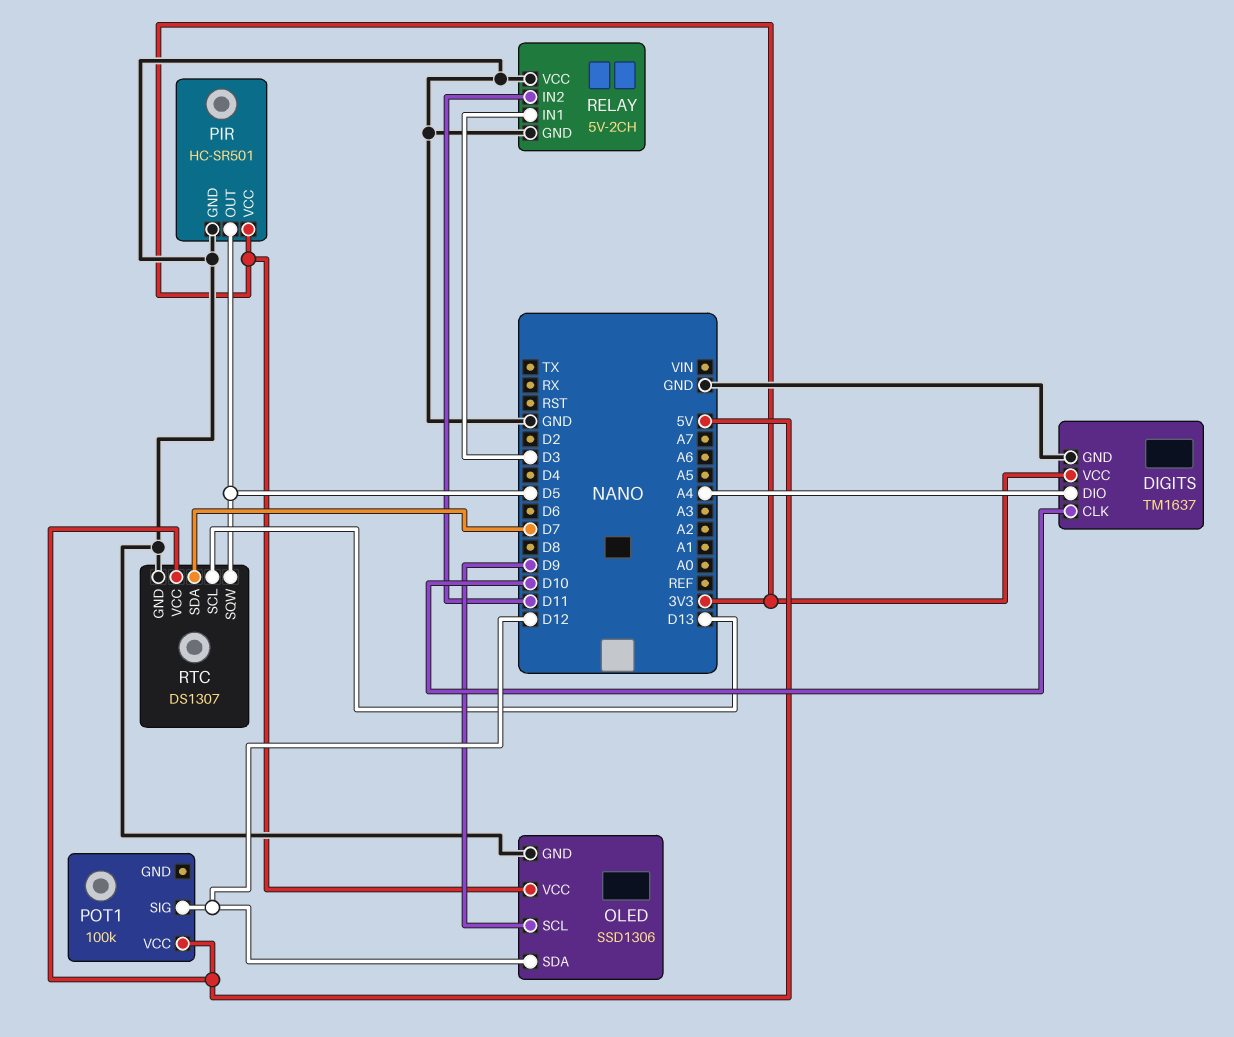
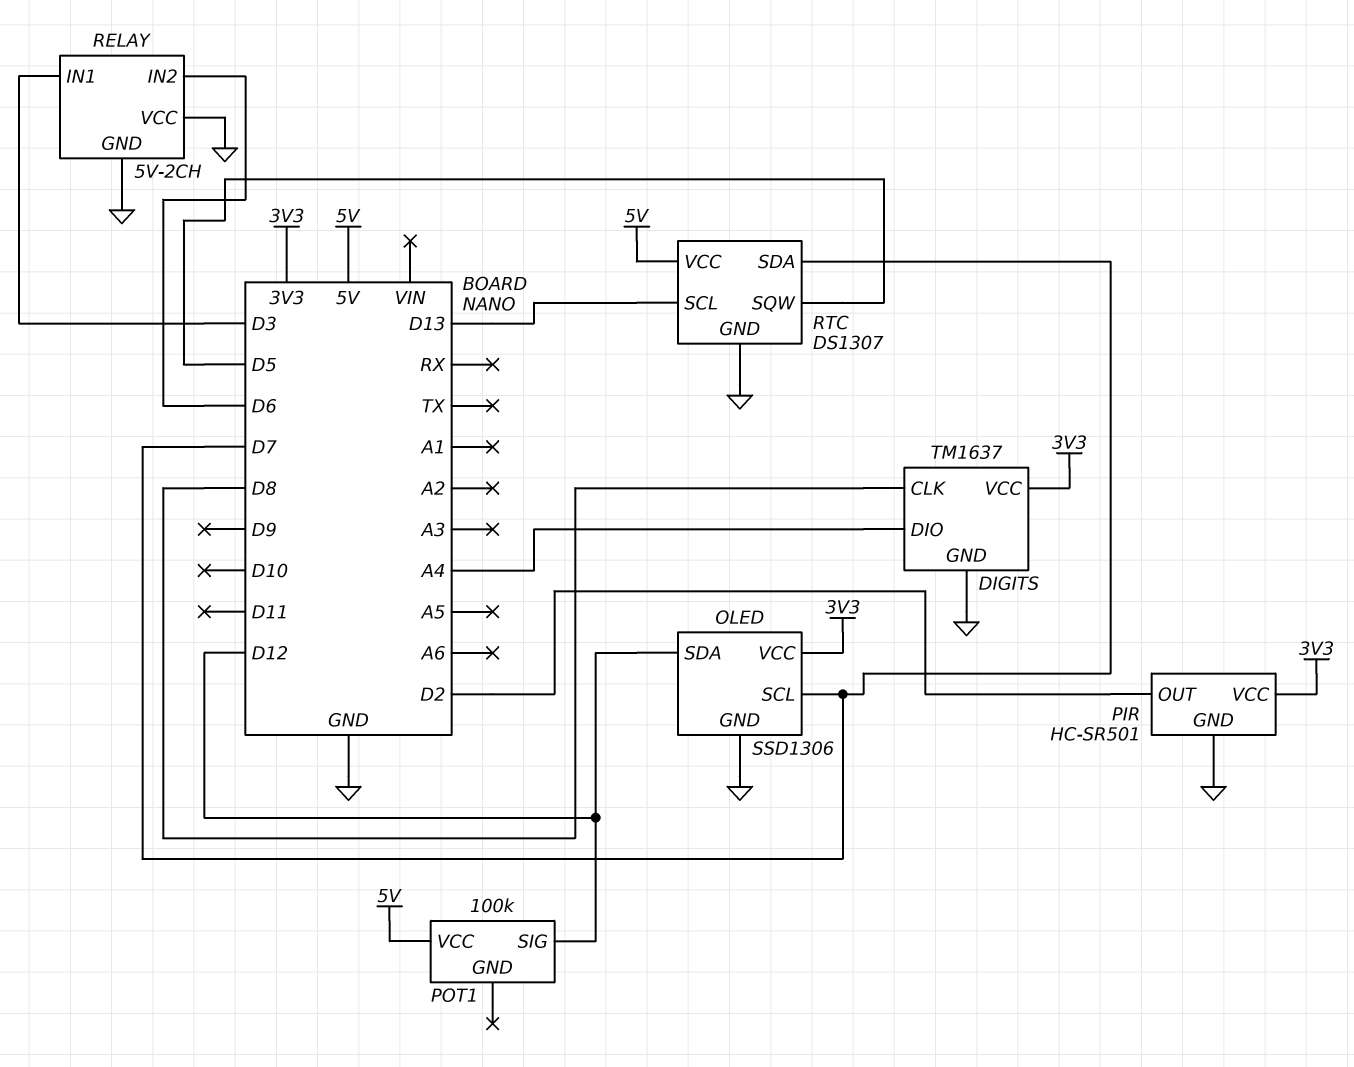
DIGITS pin CLK: D10 -> D8
OLED pin SCL: D9 -> D7
PIR pin OUT: D5 -> D2
RELAY pin IN2: D11 -> D6

